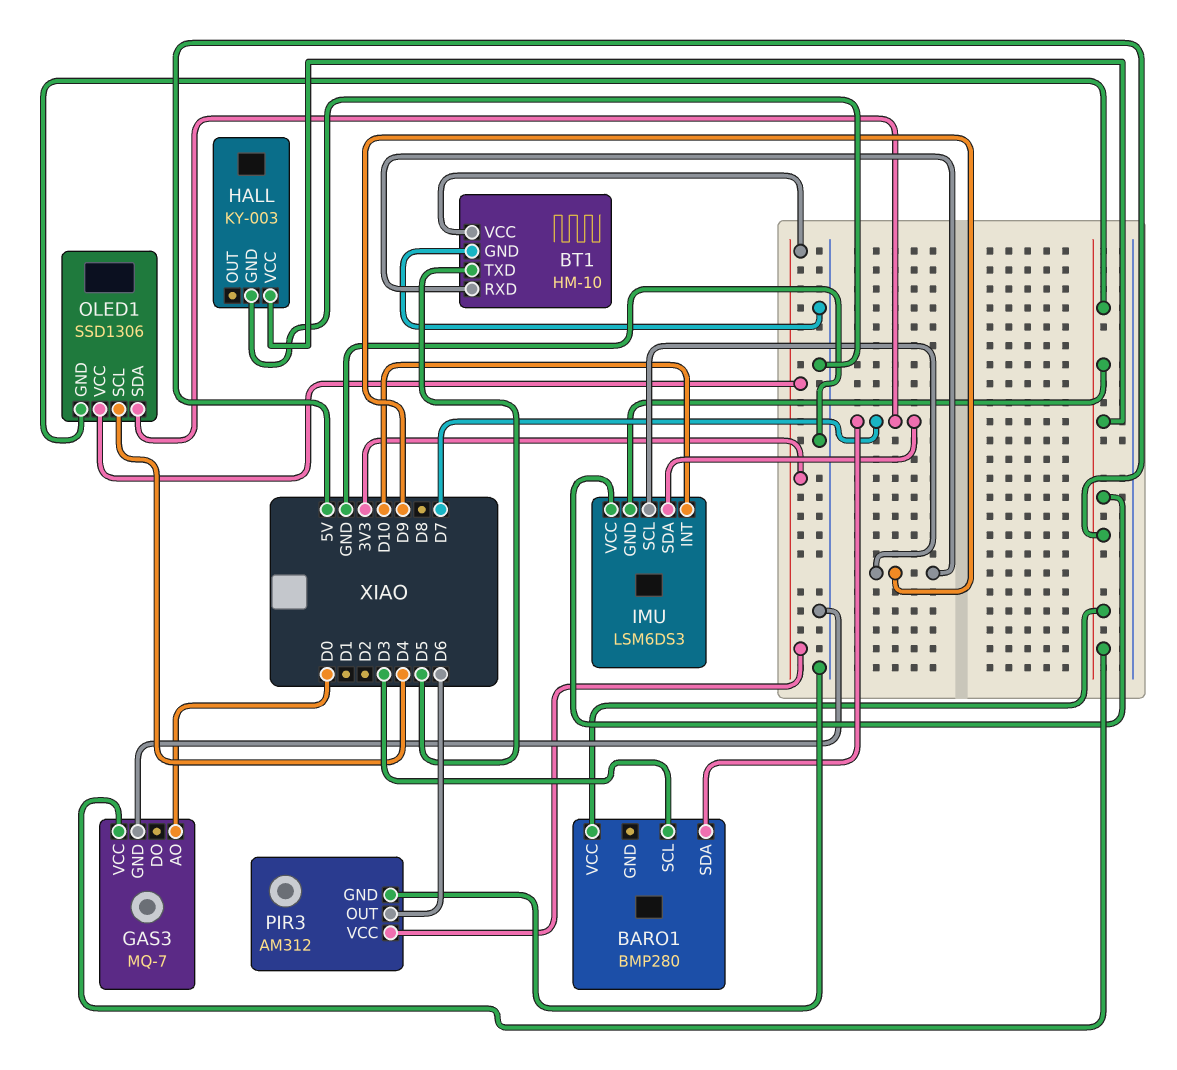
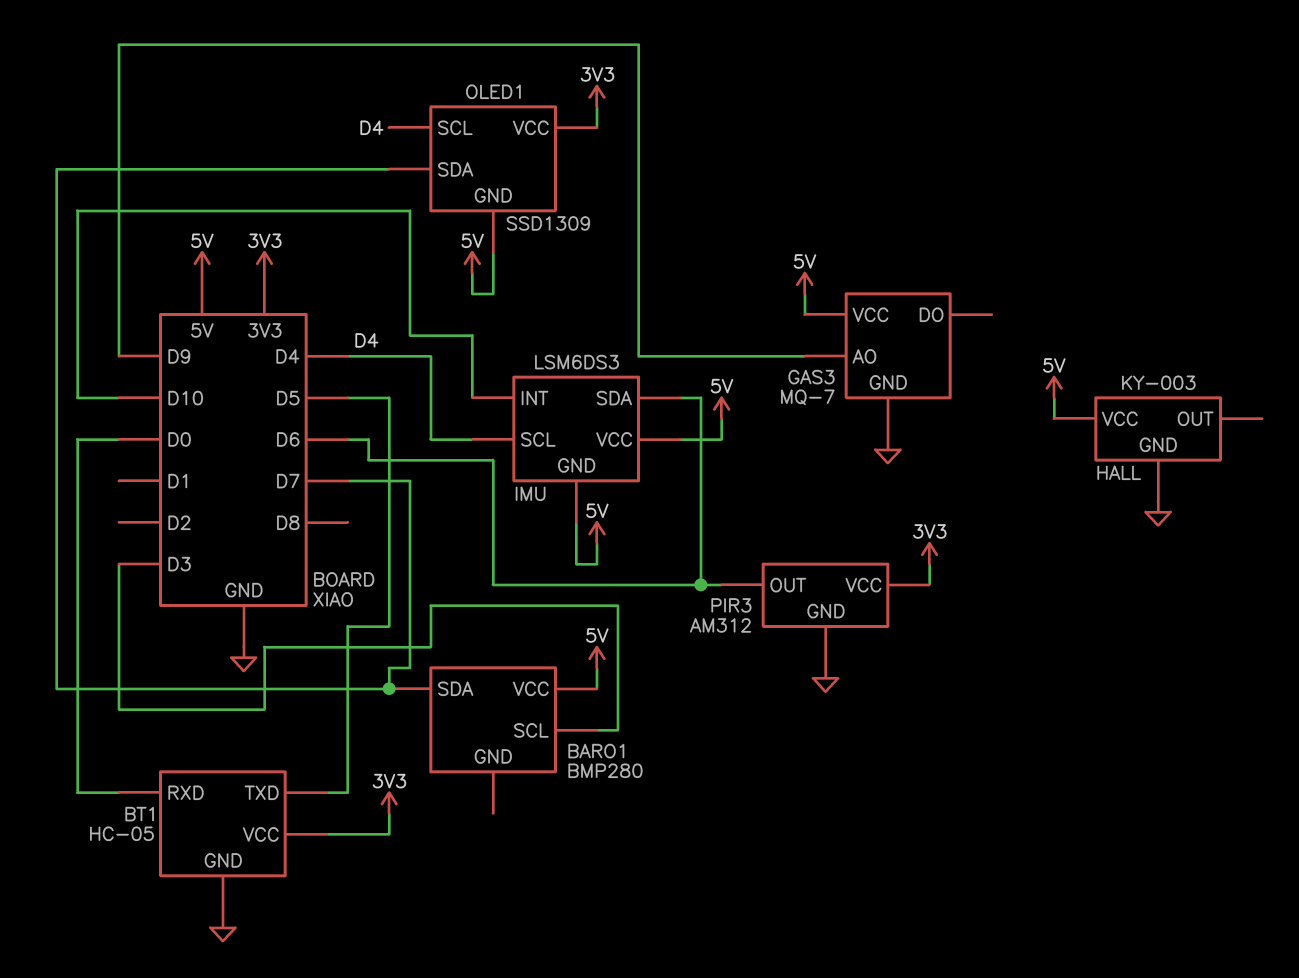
BT1: HM-10 -> HC-05
BT1 pin RXD: D9 -> D0
GAS3 pin AO: D0 -> D9
IMU pin SCL: D9 -> D4
IMU pin SDA: D7 -> D6
OLED1: SSD1306 -> SSD1309

